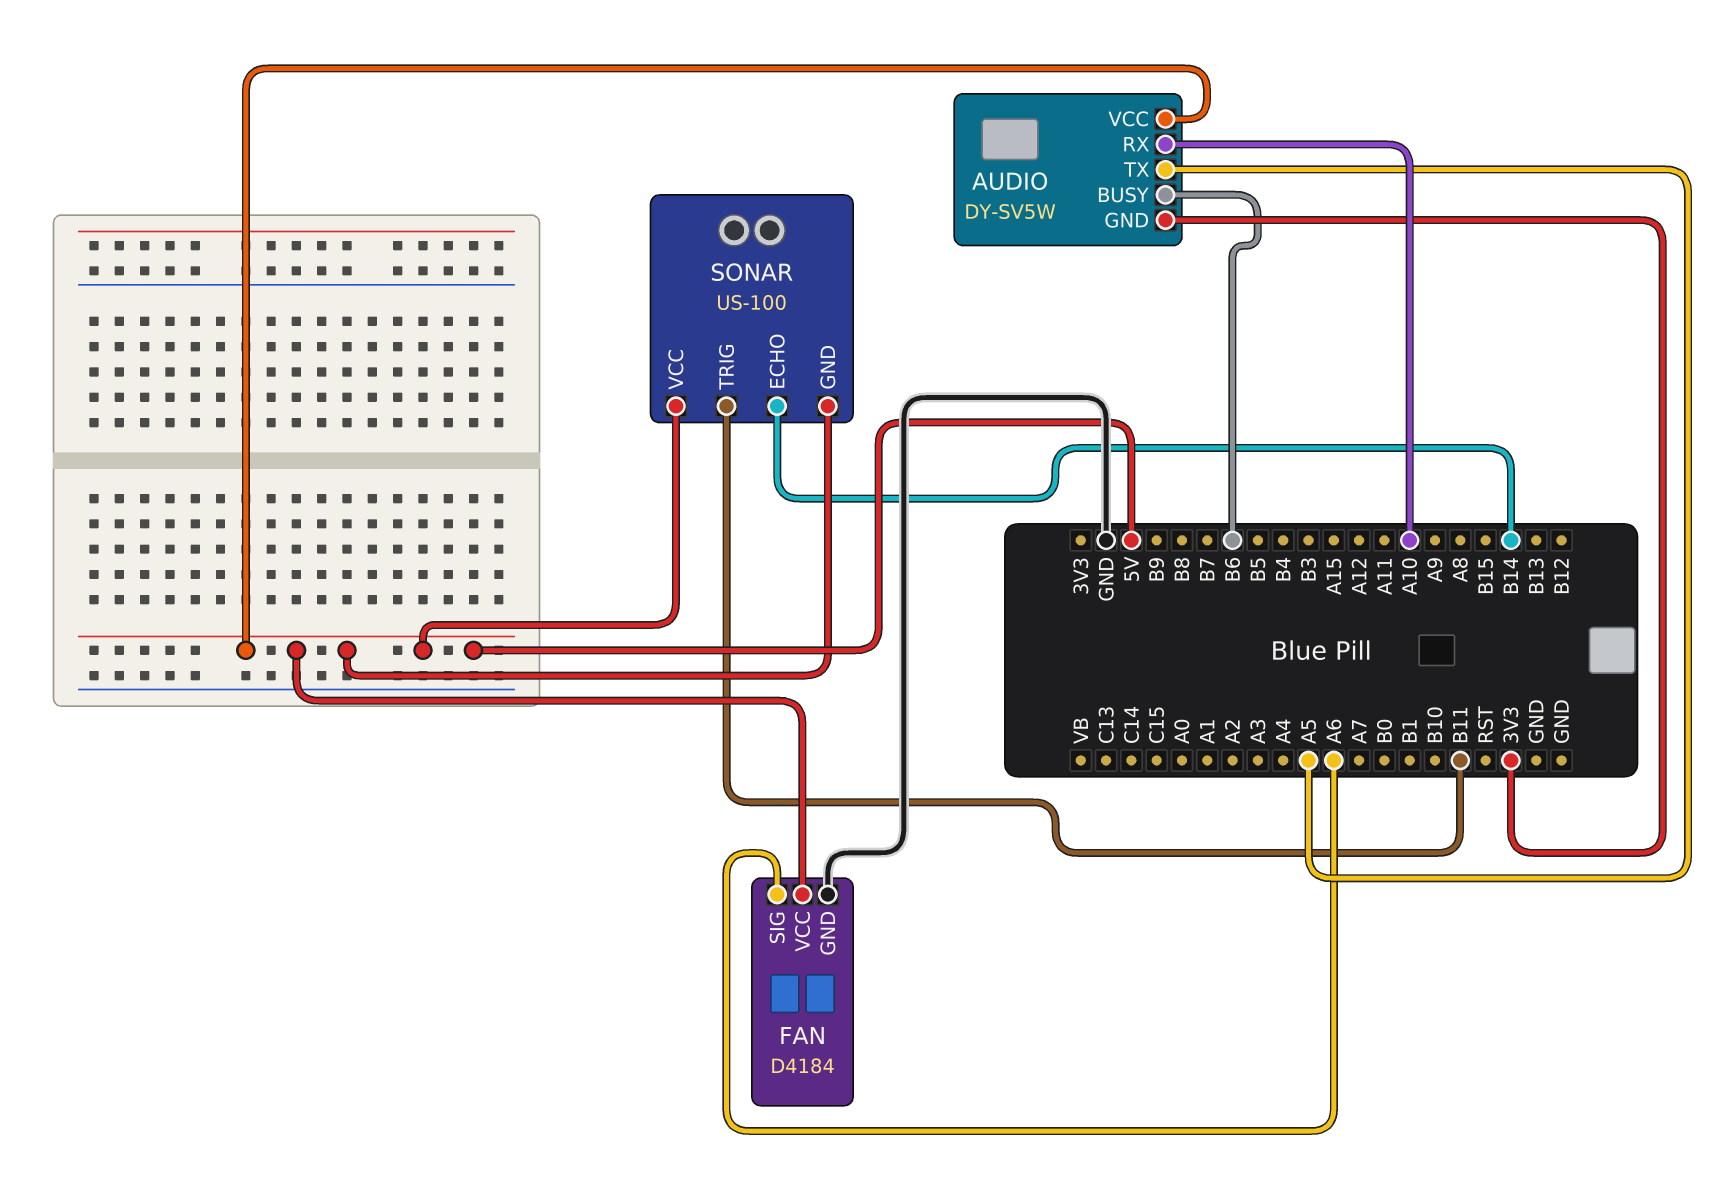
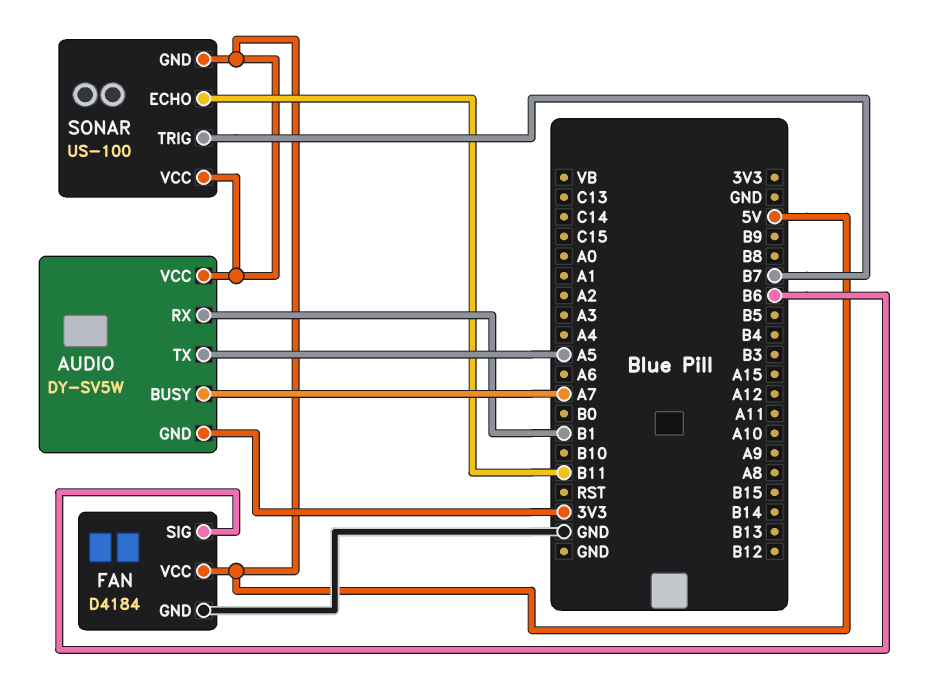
AUDIO pin BUSY: B6 -> A7
AUDIO pin RX: A10 -> B1
FAN pin SIG: A6 -> B6
SONAR pin ECHO: B14 -> B11
SONAR pin TRIG: B11 -> B7

